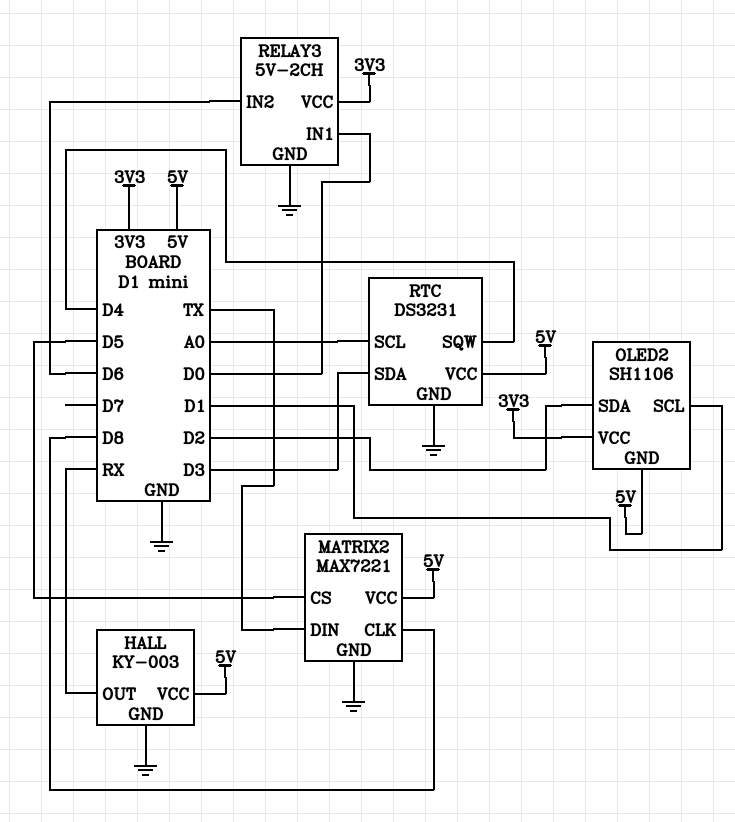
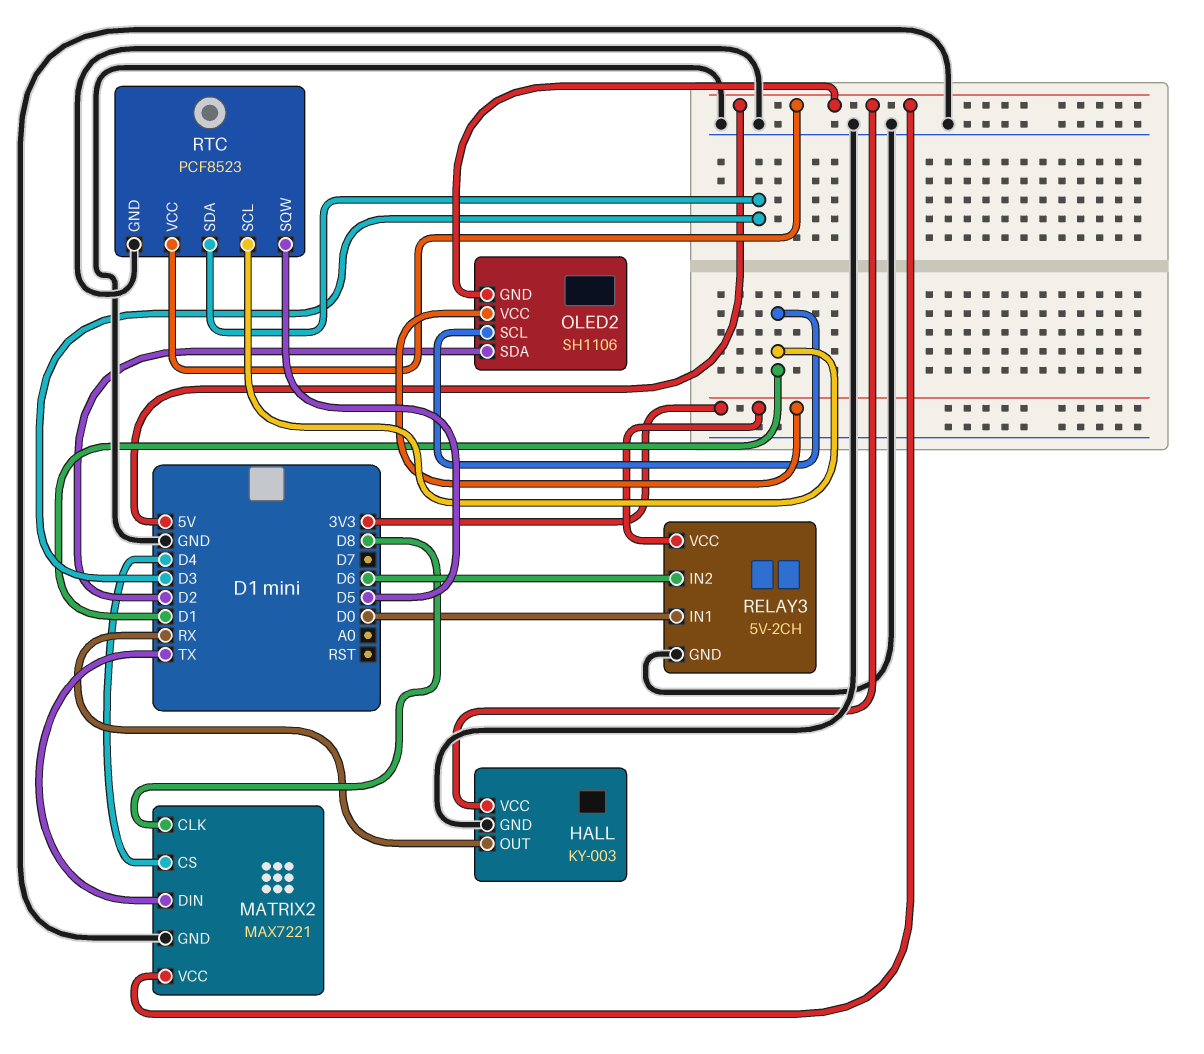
MATRIX2 pin CS: D5 -> D4
RTC: DS3231 -> PCF8523
RTC pin SCL: A0 -> D1
RTC pin SQW: D4 -> D5

